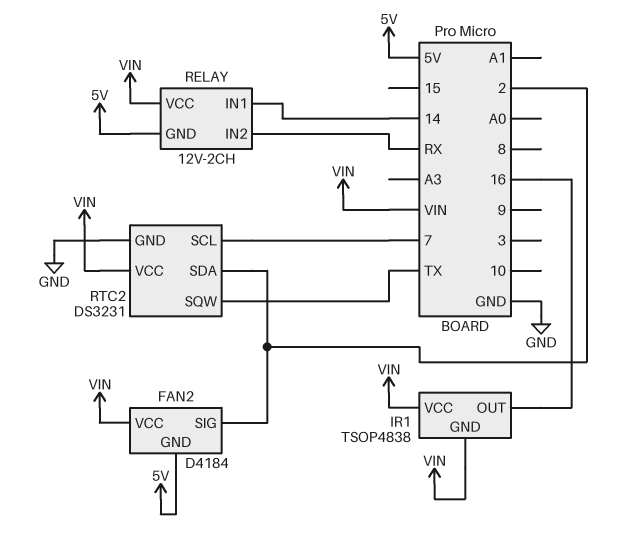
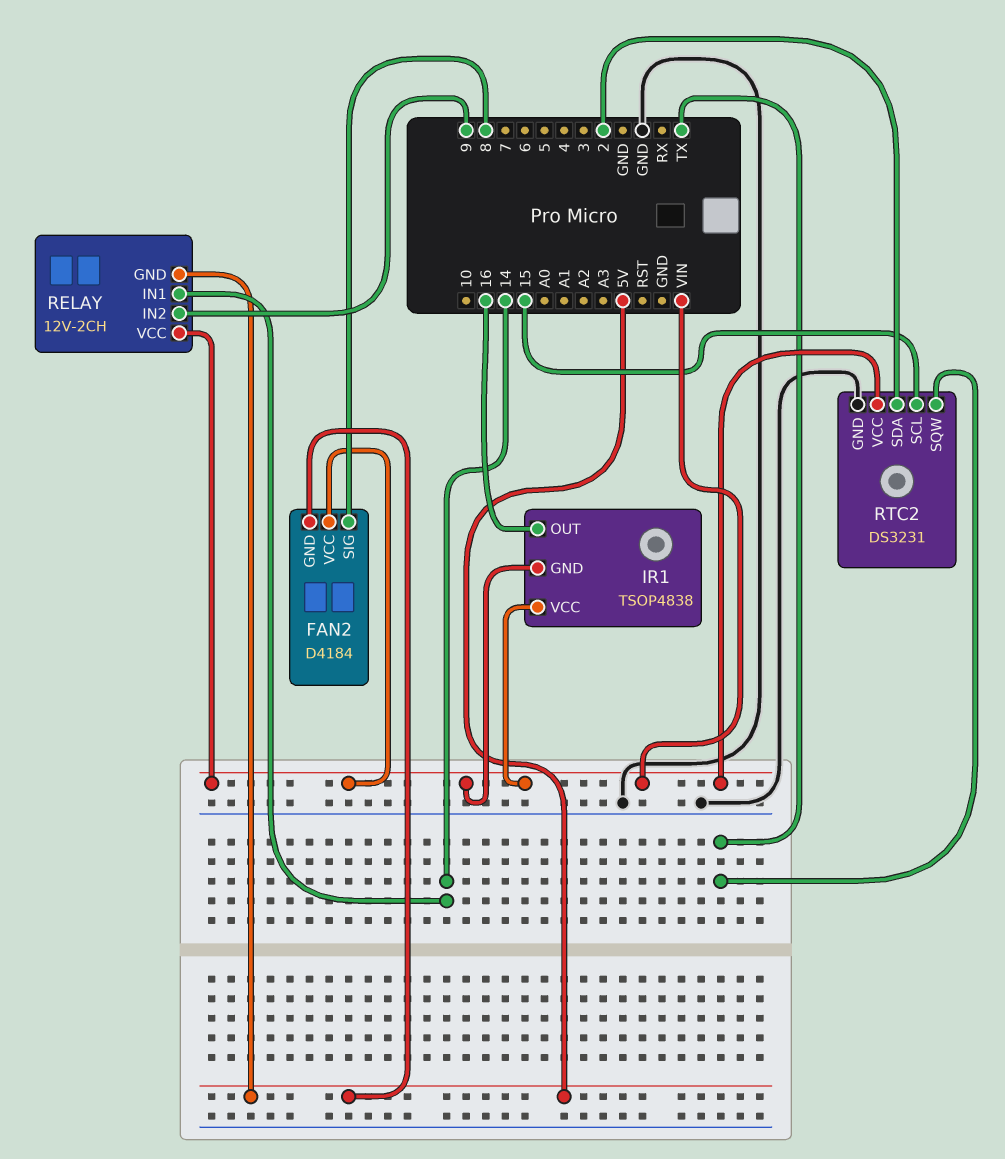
FAN2 pin SIG: 2 -> 8
RELAY pin IN2: RX -> 9
RTC2 pin SCL: 7 -> 15

